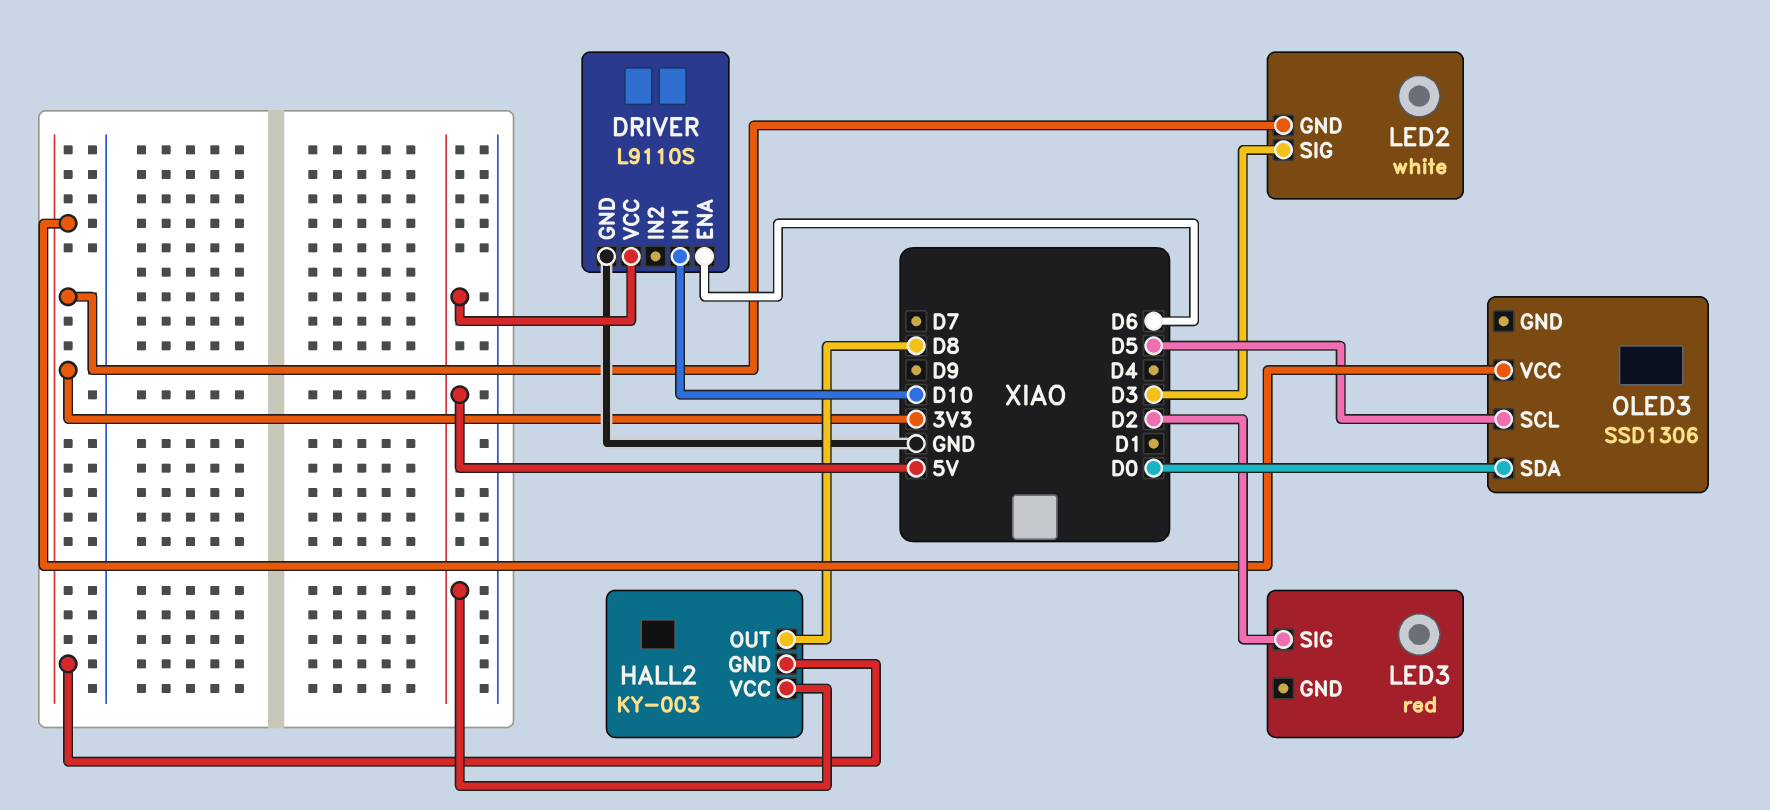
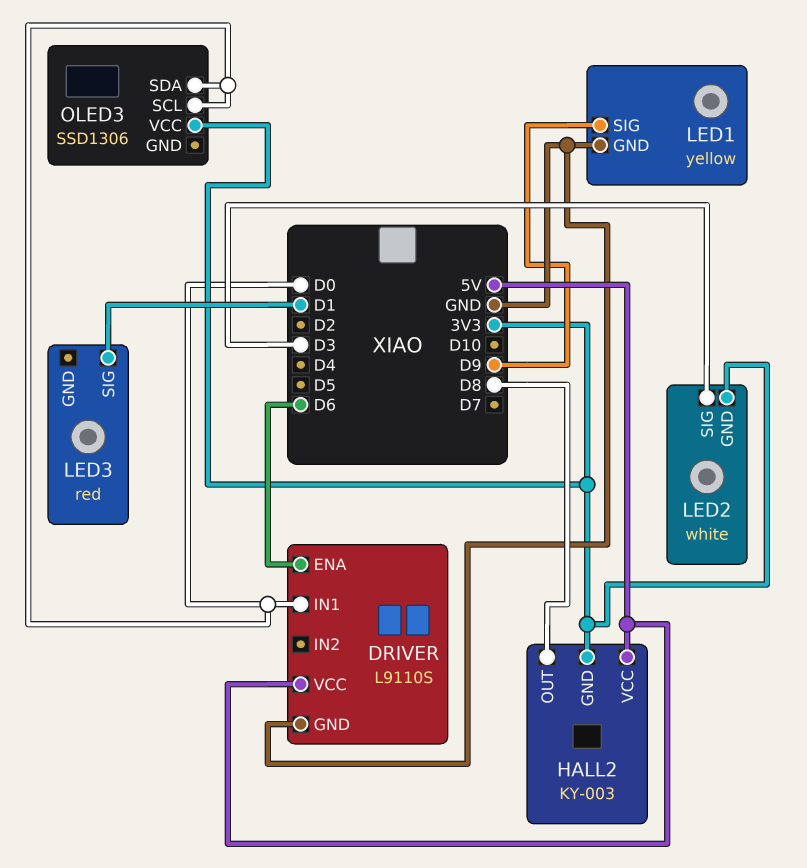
DRIVER pin IN1: D10 -> D0
LED1: none -> yellow
LED1 pin GND: none -> GND
LED1 pin SIG: none -> D9
LED3 pin SIG: D2 -> D1
OLED3 pin SCL: D5 -> D0

